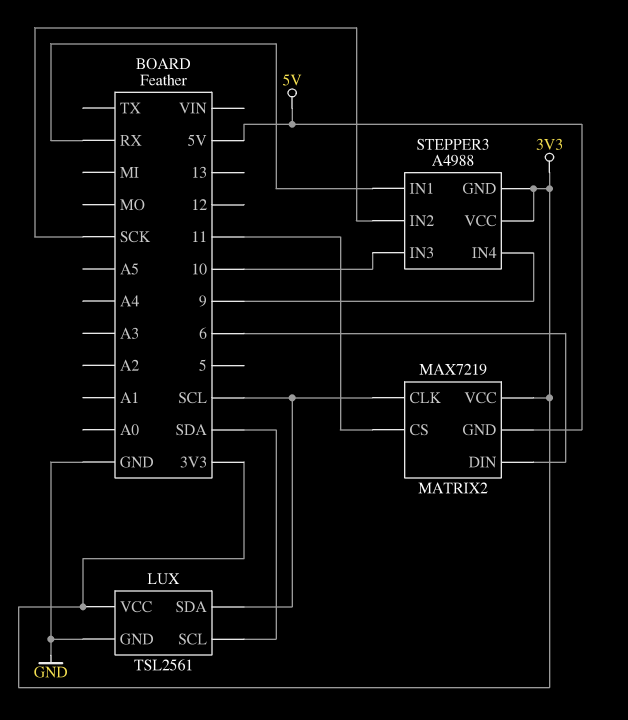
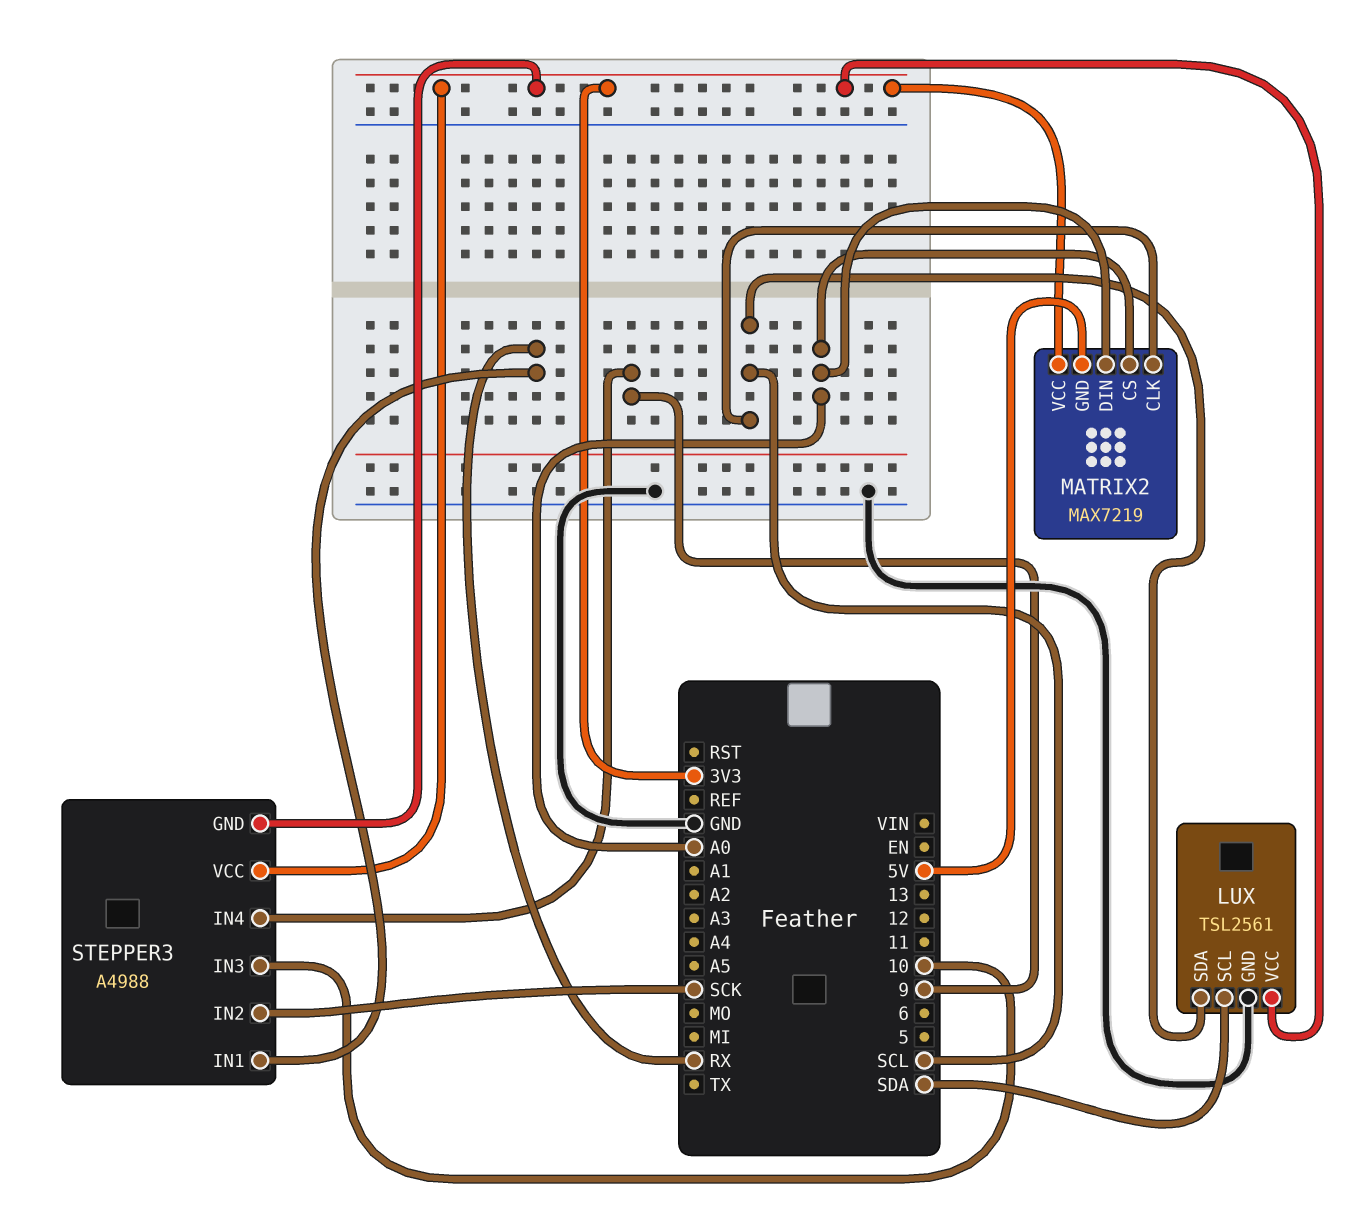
MATRIX2 pin CS: 11 -> A0
MATRIX2 pin DIN: 6 -> A0

